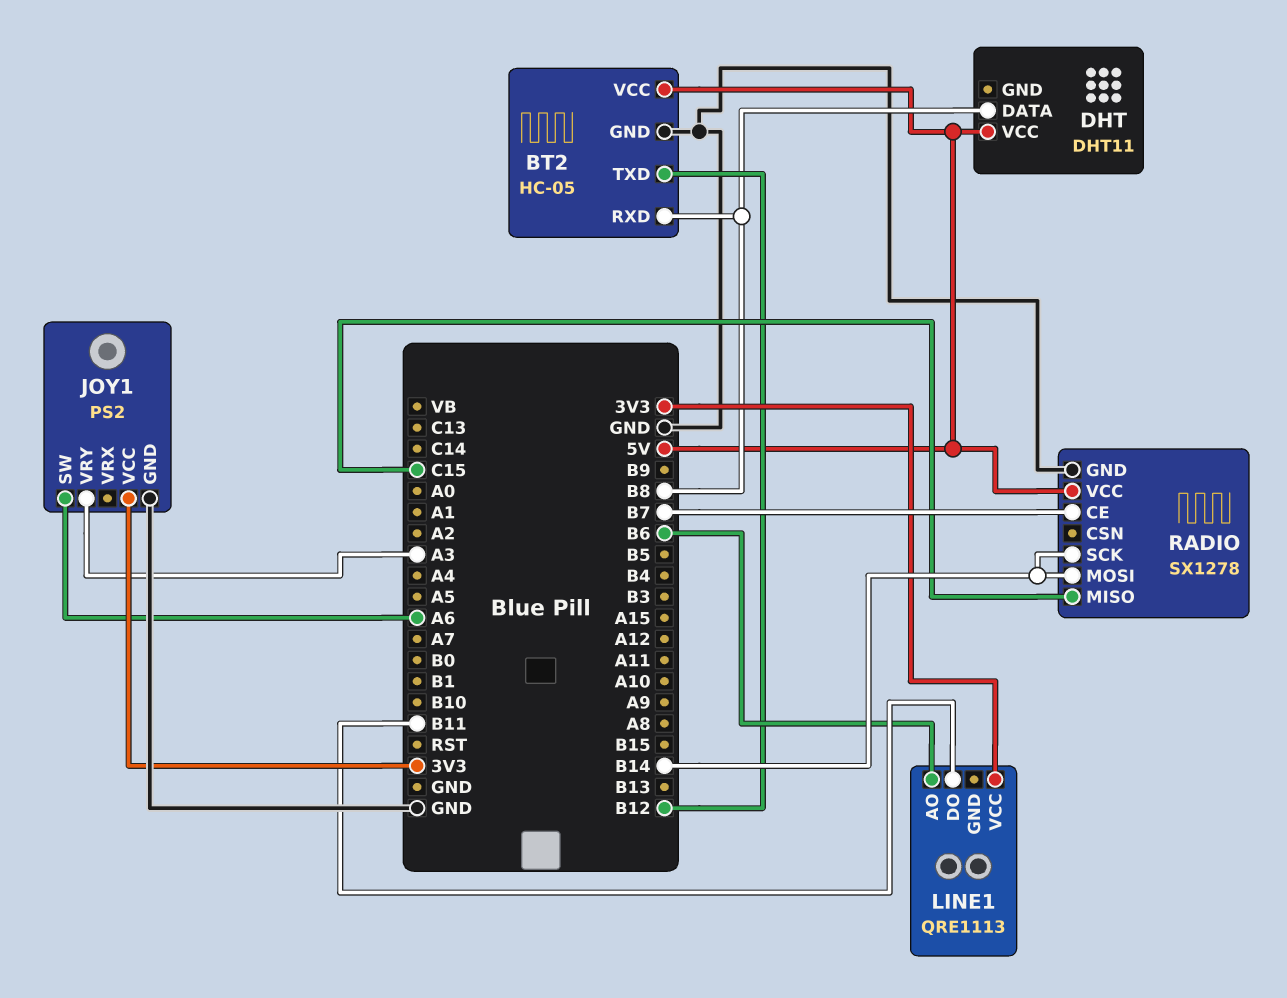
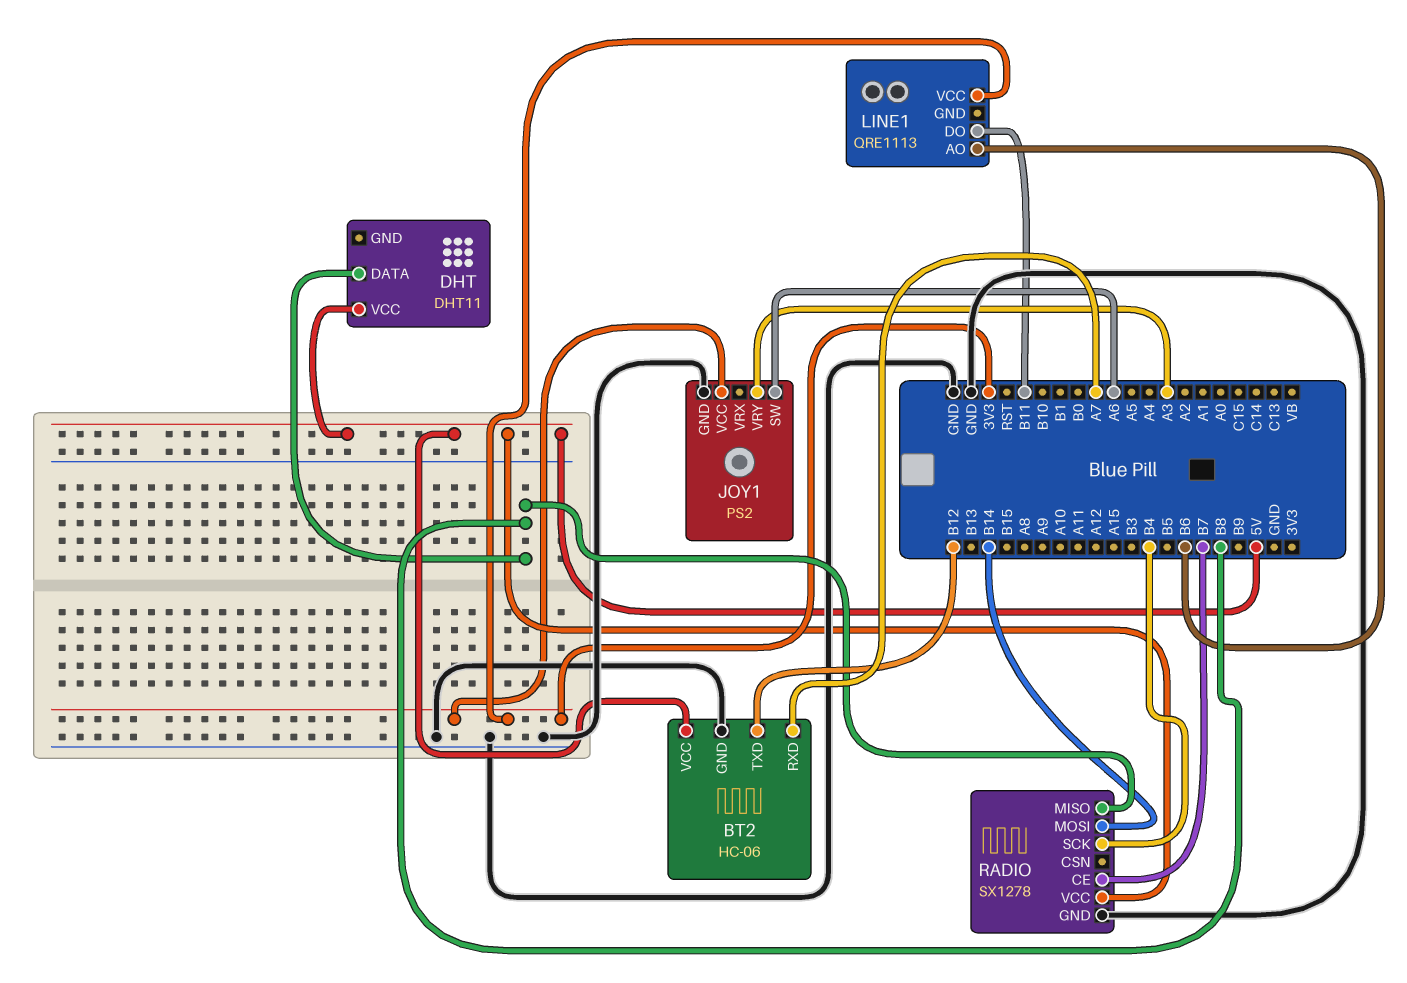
BT2: HC-05 -> HC-06
BT2 pin RXD: B8 -> A7
RADIO pin MISO: C15 -> B8
RADIO pin SCK: B14 -> B4

